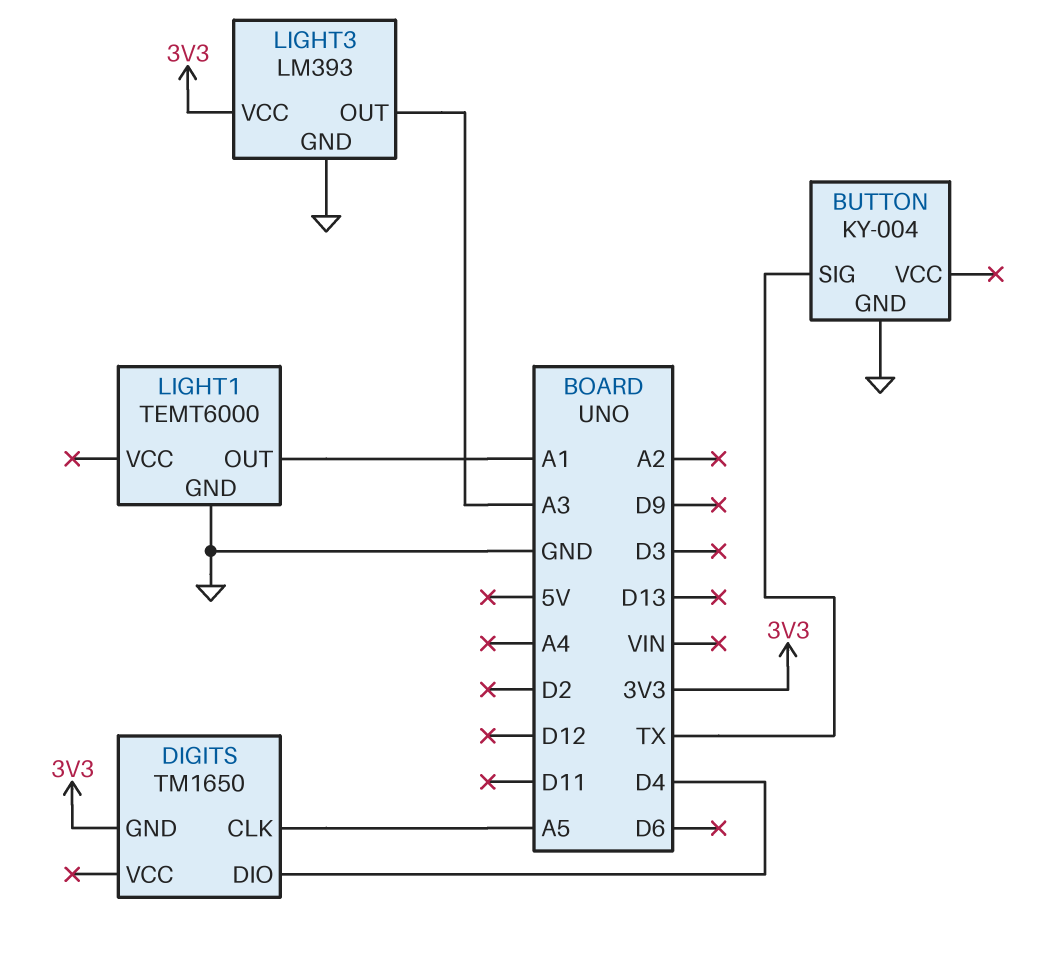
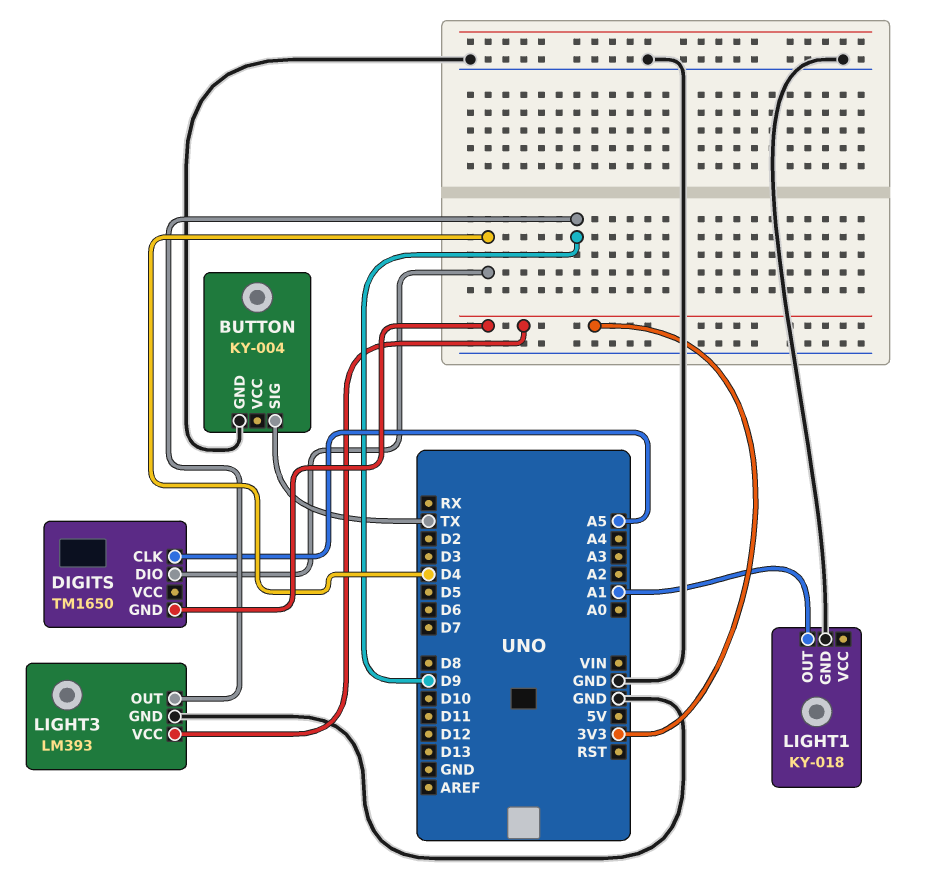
LIGHT1: TEMT6000 -> KY-018
LIGHT3 pin OUT: A3 -> D9

